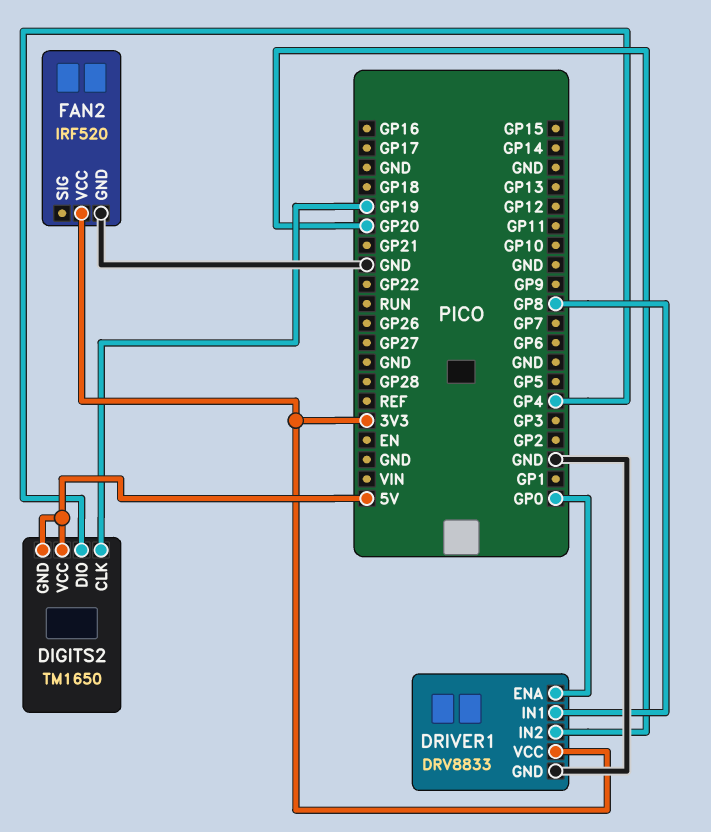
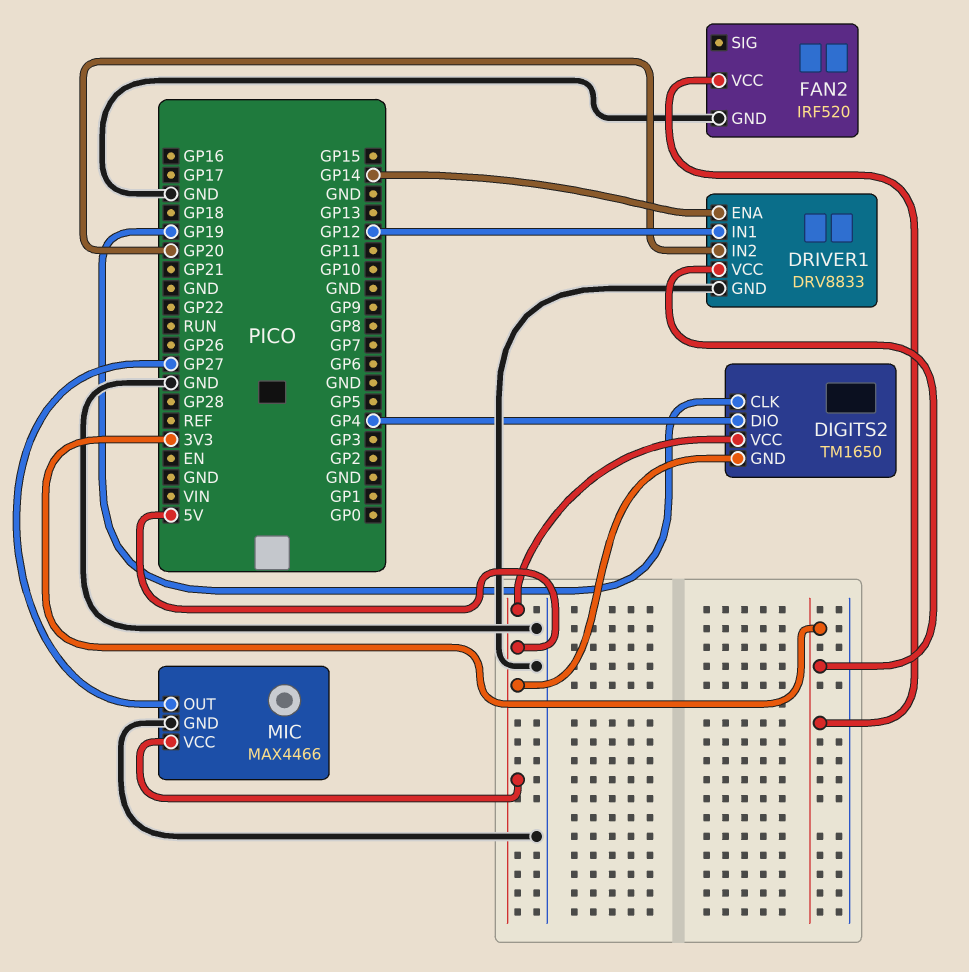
DRIVER1 pin ENA: GP0 -> GP14
DRIVER1 pin IN1: GP8 -> GP12
MIC: none -> MAX4466
MIC pin GND: none -> GND
MIC pin OUT: none -> GP27
MIC pin VCC: none -> 5V

